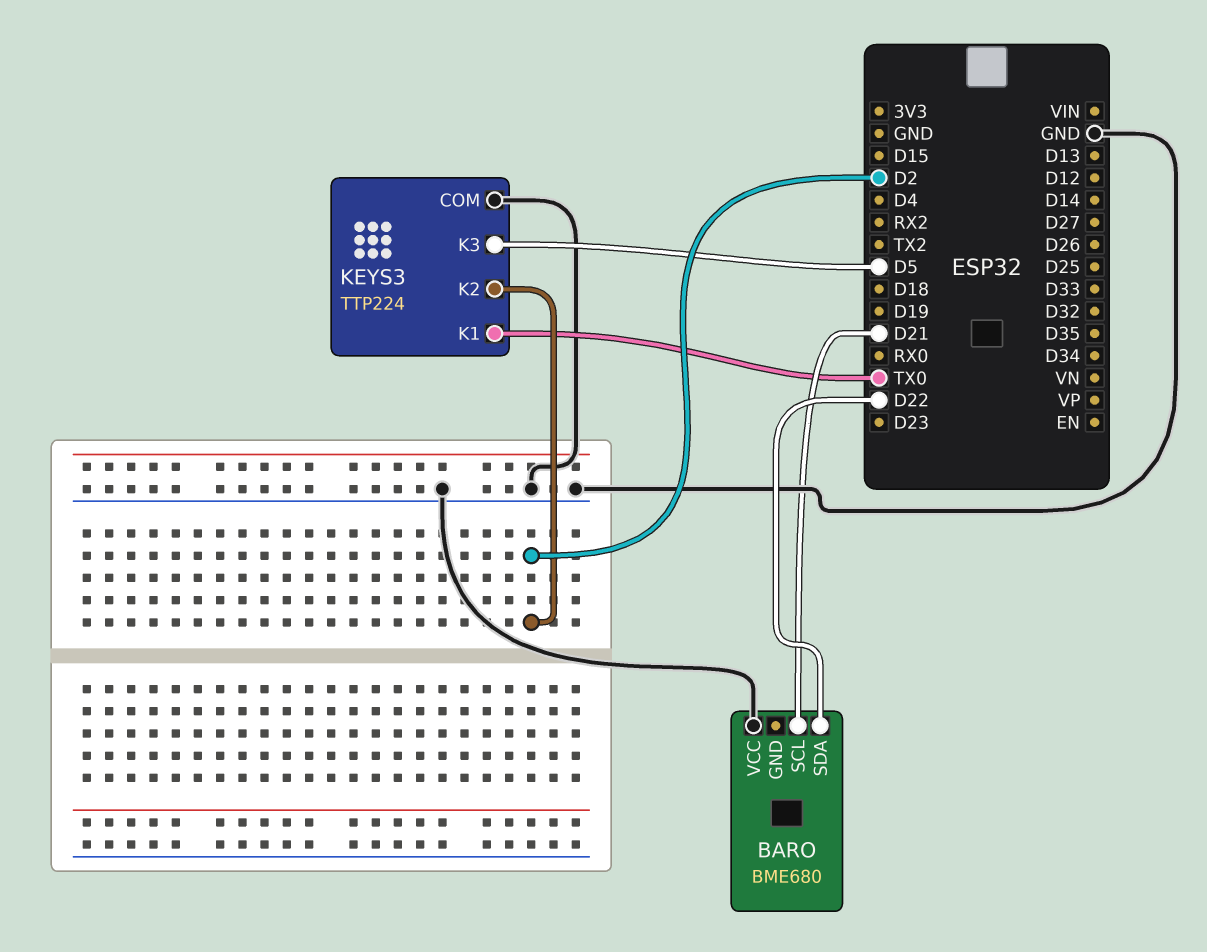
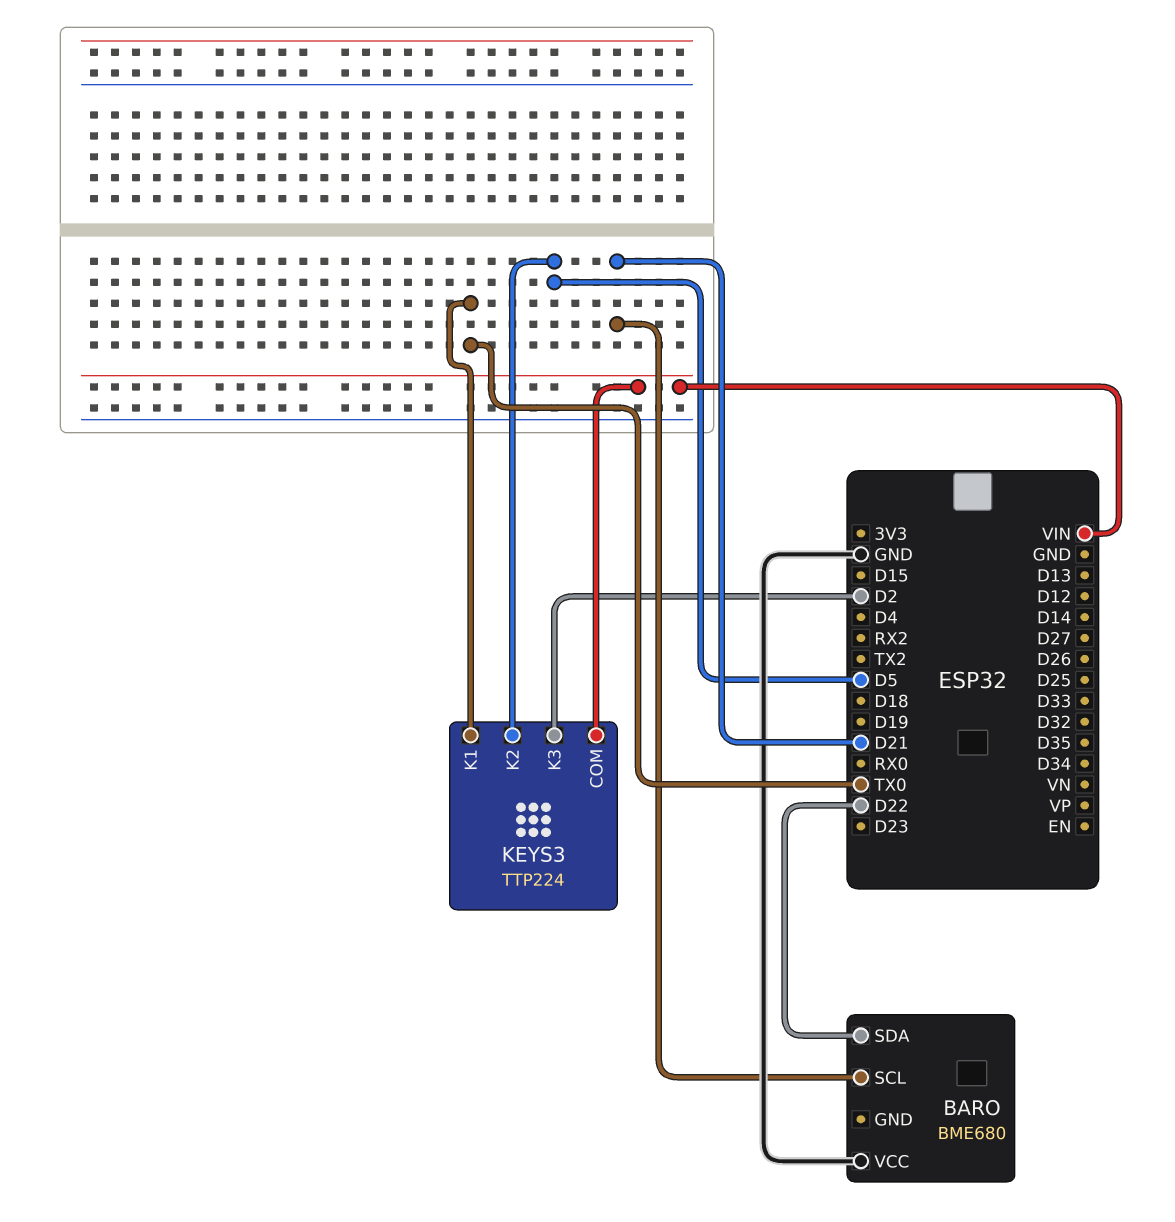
KEYS3 pin COM: GND -> VIN
KEYS3 pin K2: D2 -> D5
KEYS3 pin K3: D5 -> D2

